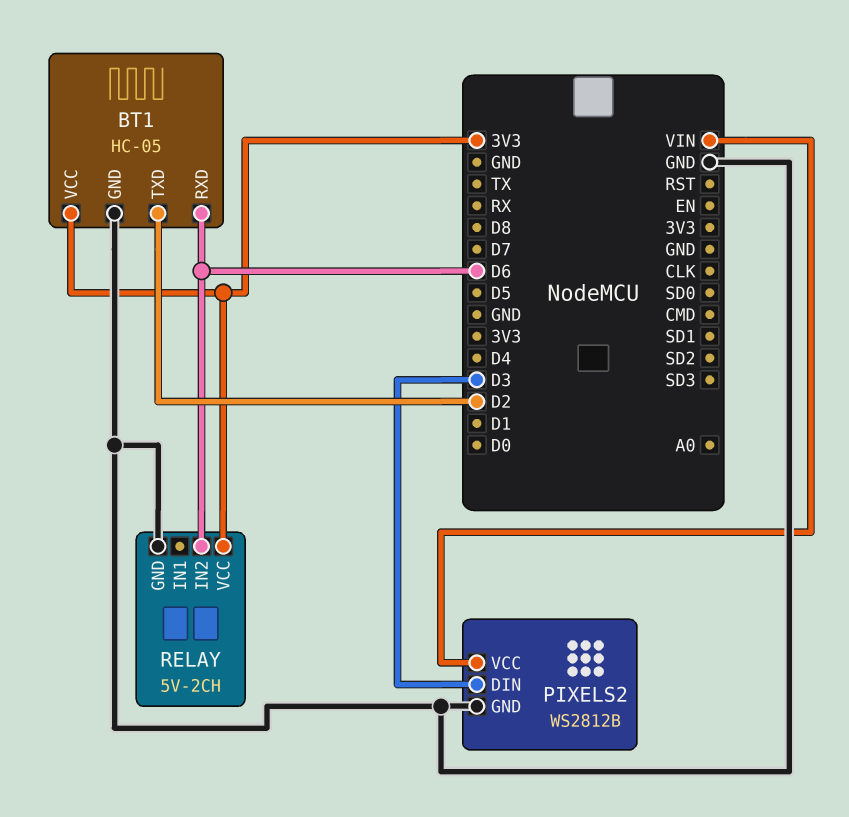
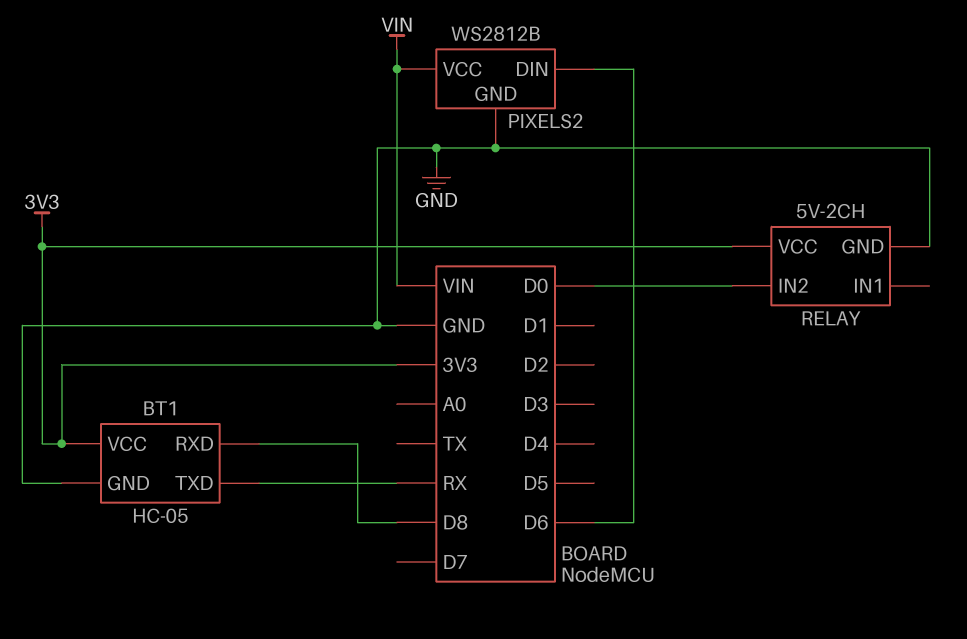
BT1 pin RXD: D6 -> D8
BT1 pin TXD: D2 -> RX
PIXELS2 pin DIN: D3 -> D6
RELAY pin IN2: D6 -> D0

